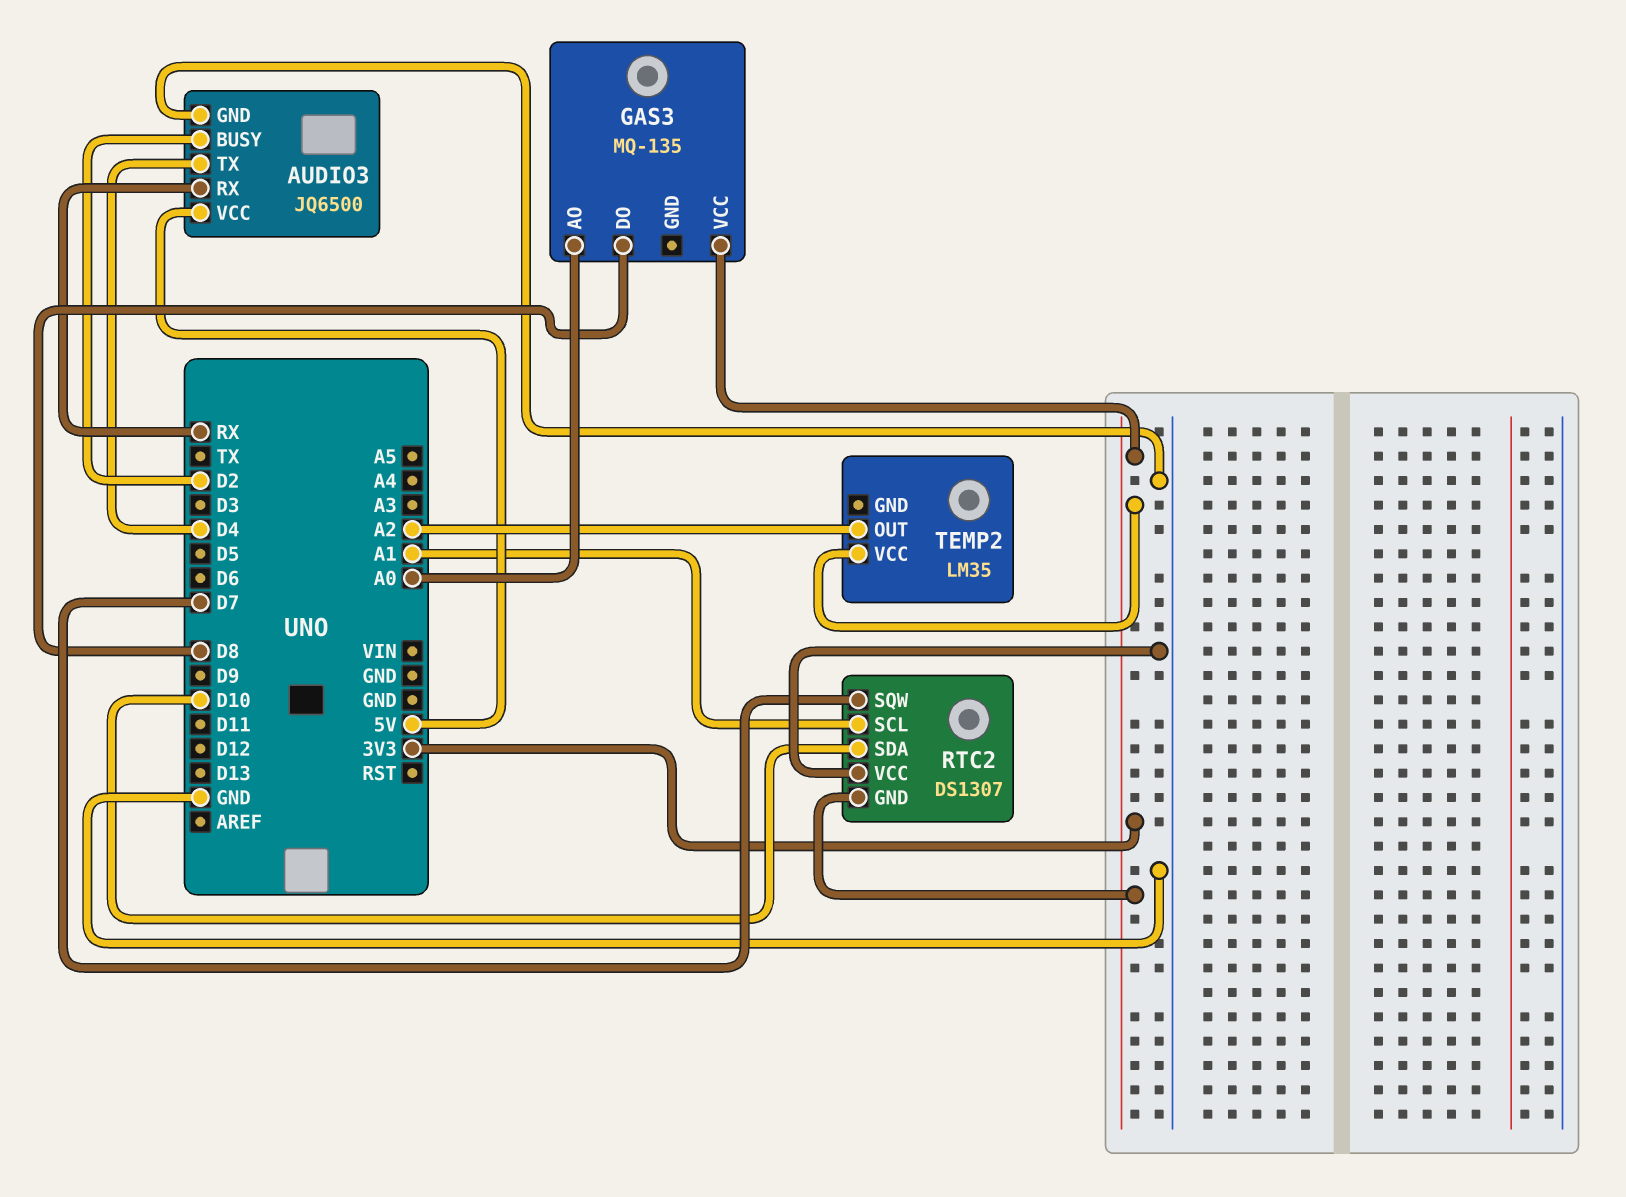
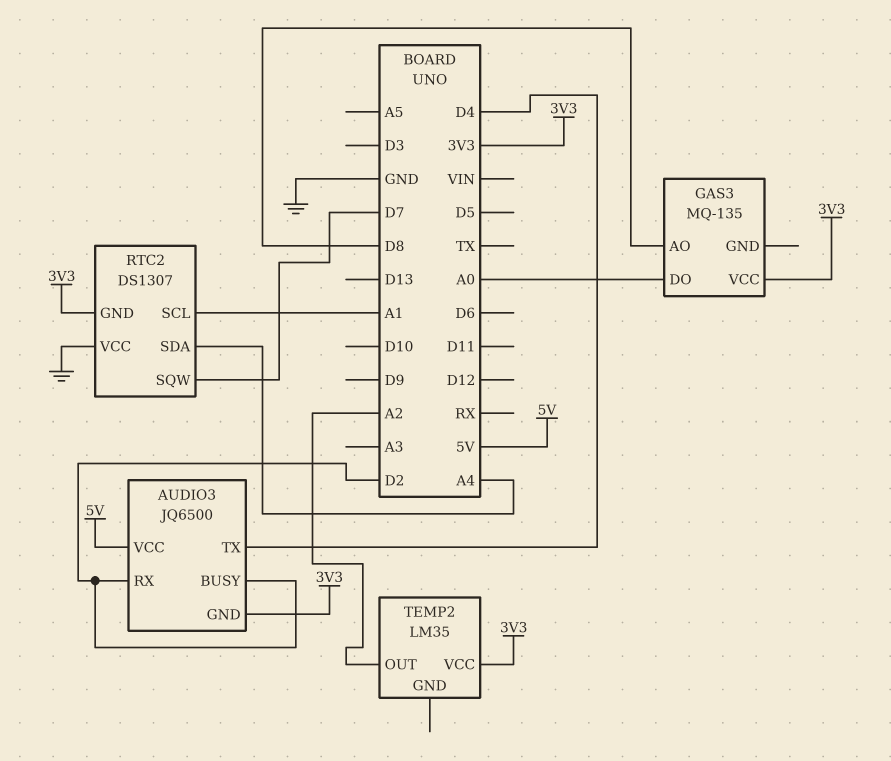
AUDIO3 pin GND: GND -> 3V3
AUDIO3 pin RX: RX -> D2
GAS3 pin AO: A0 -> D8
GAS3 pin DO: D8 -> A0
RTC2 pin SDA: D10 -> A4

